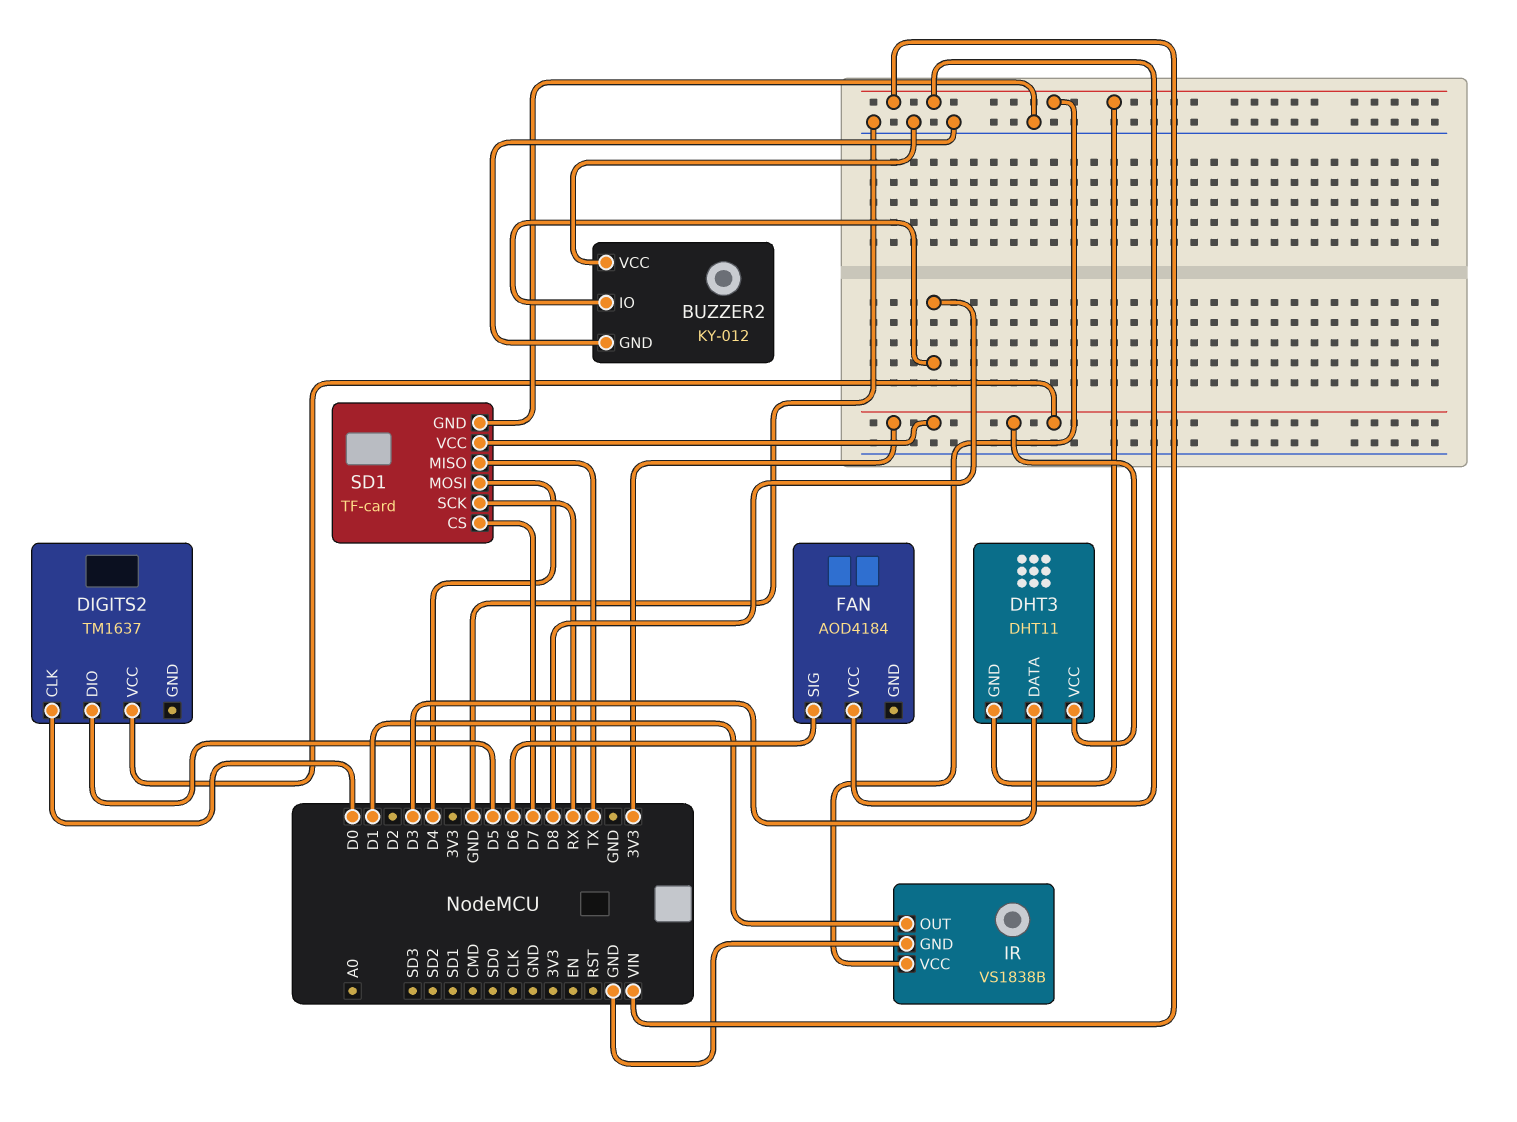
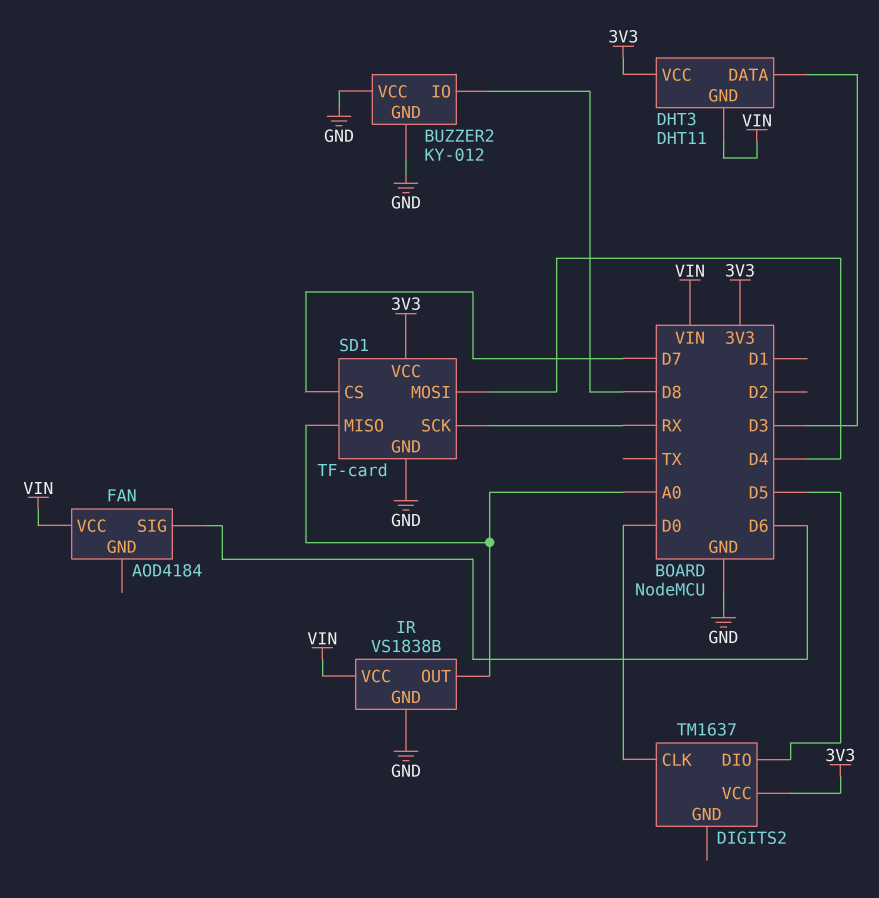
IR pin OUT: D1 -> A0
SD1 pin MISO: TX -> A0

